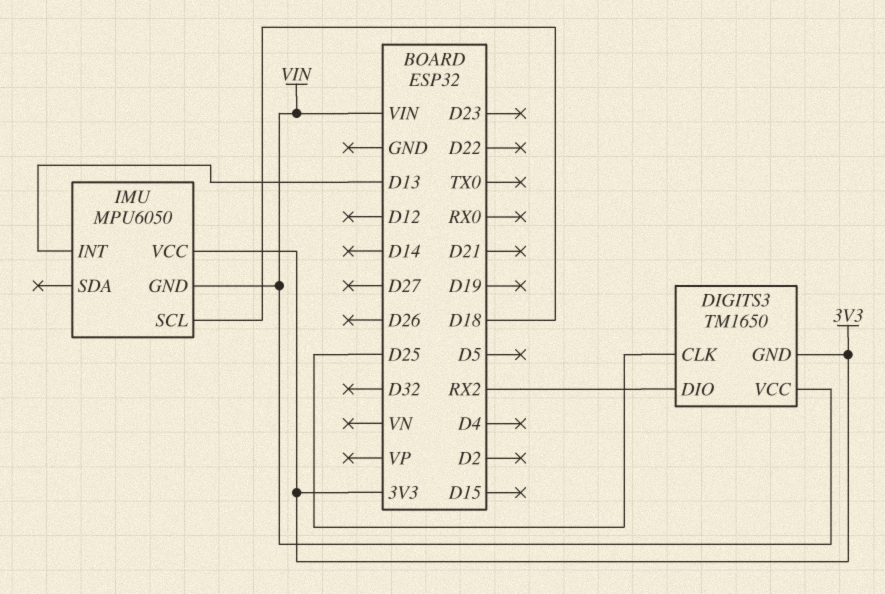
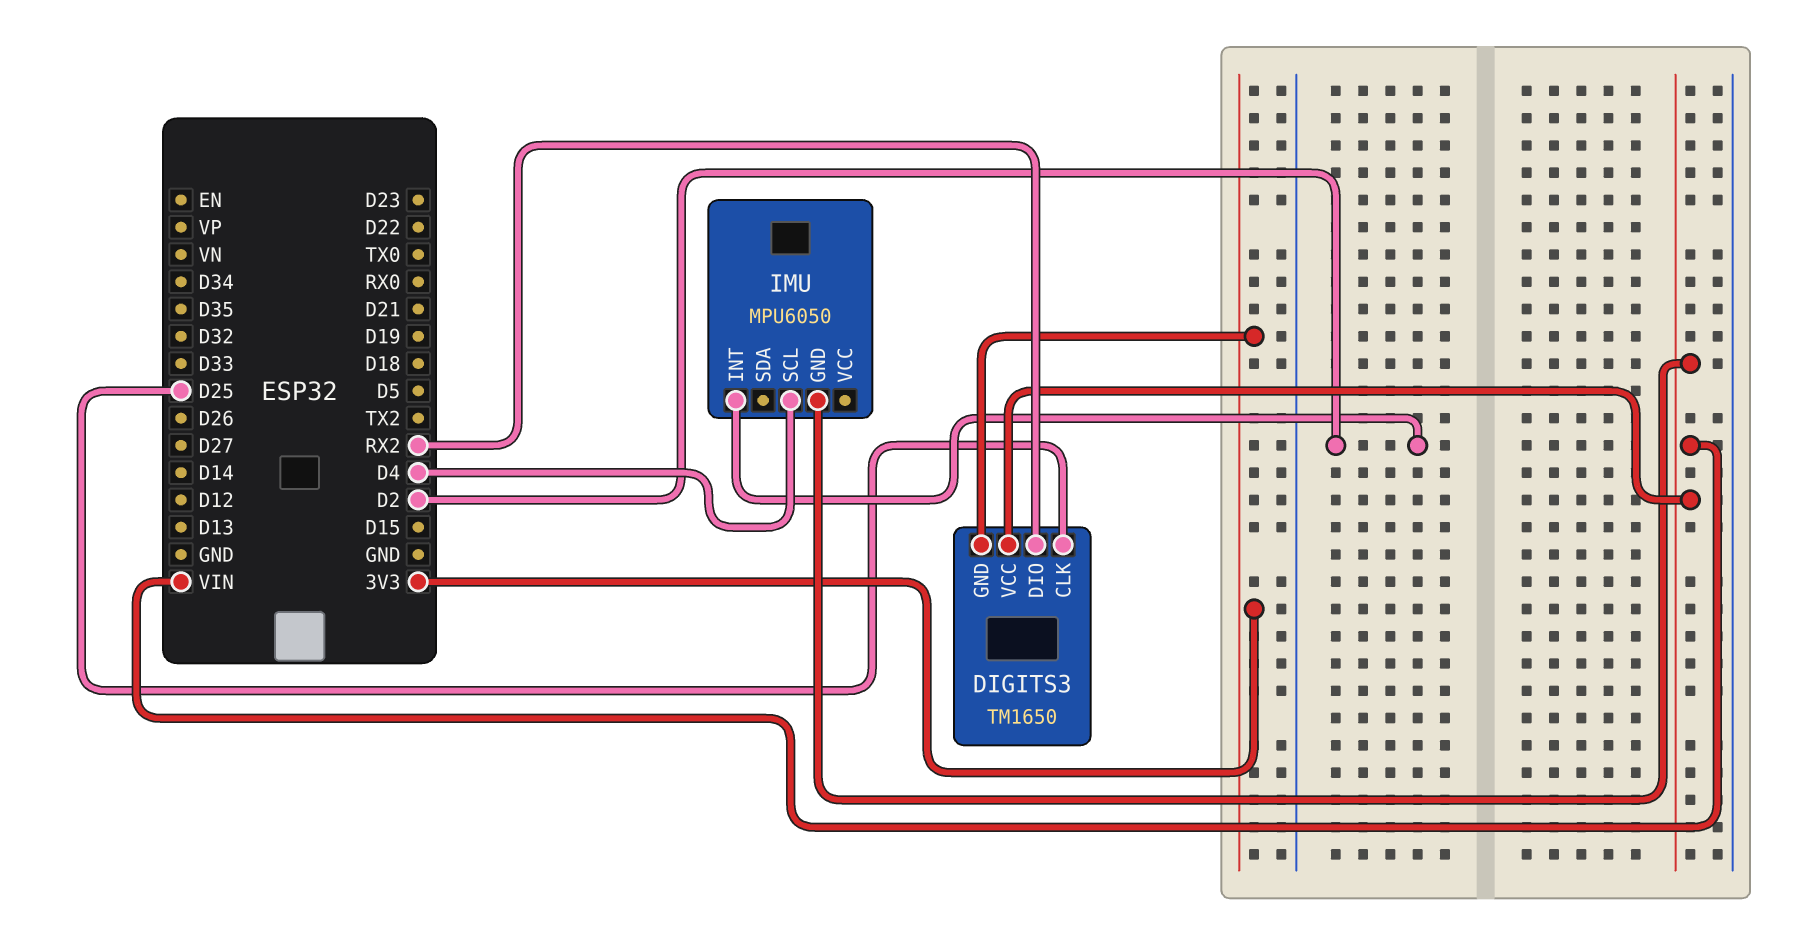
IMU pin INT: D13 -> D2
IMU pin SCL: D18 -> D4
IMU pin VCC: 3V3 -> none

